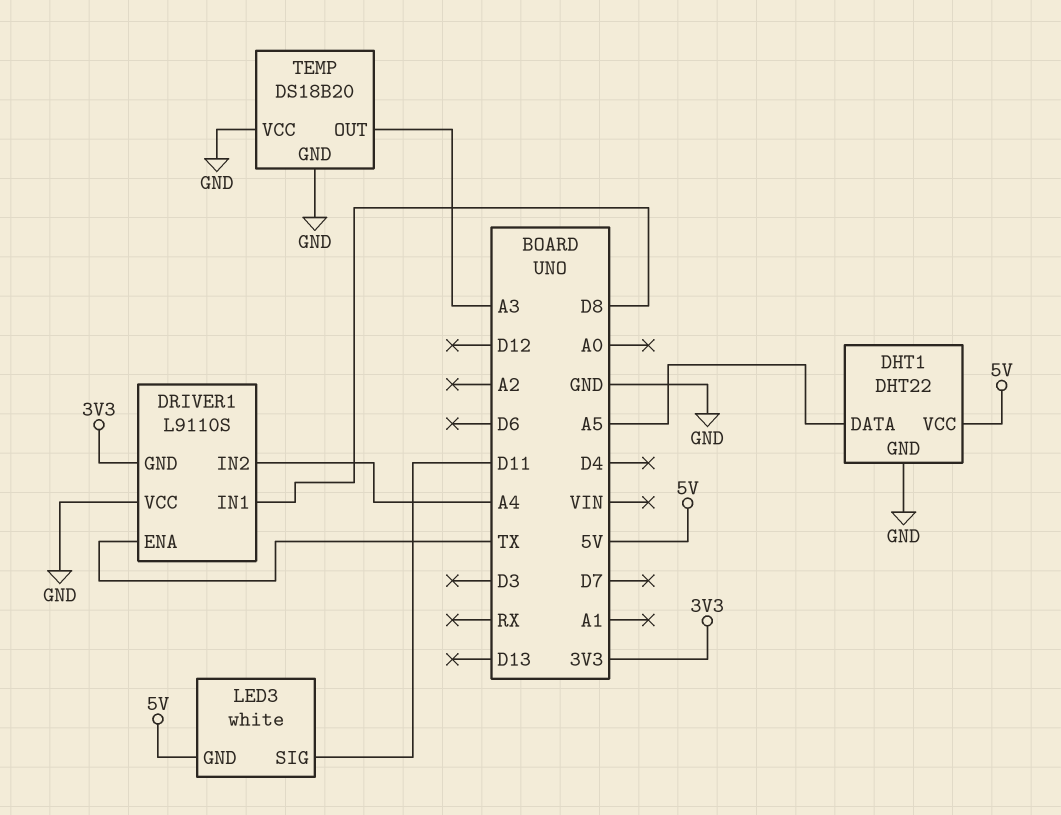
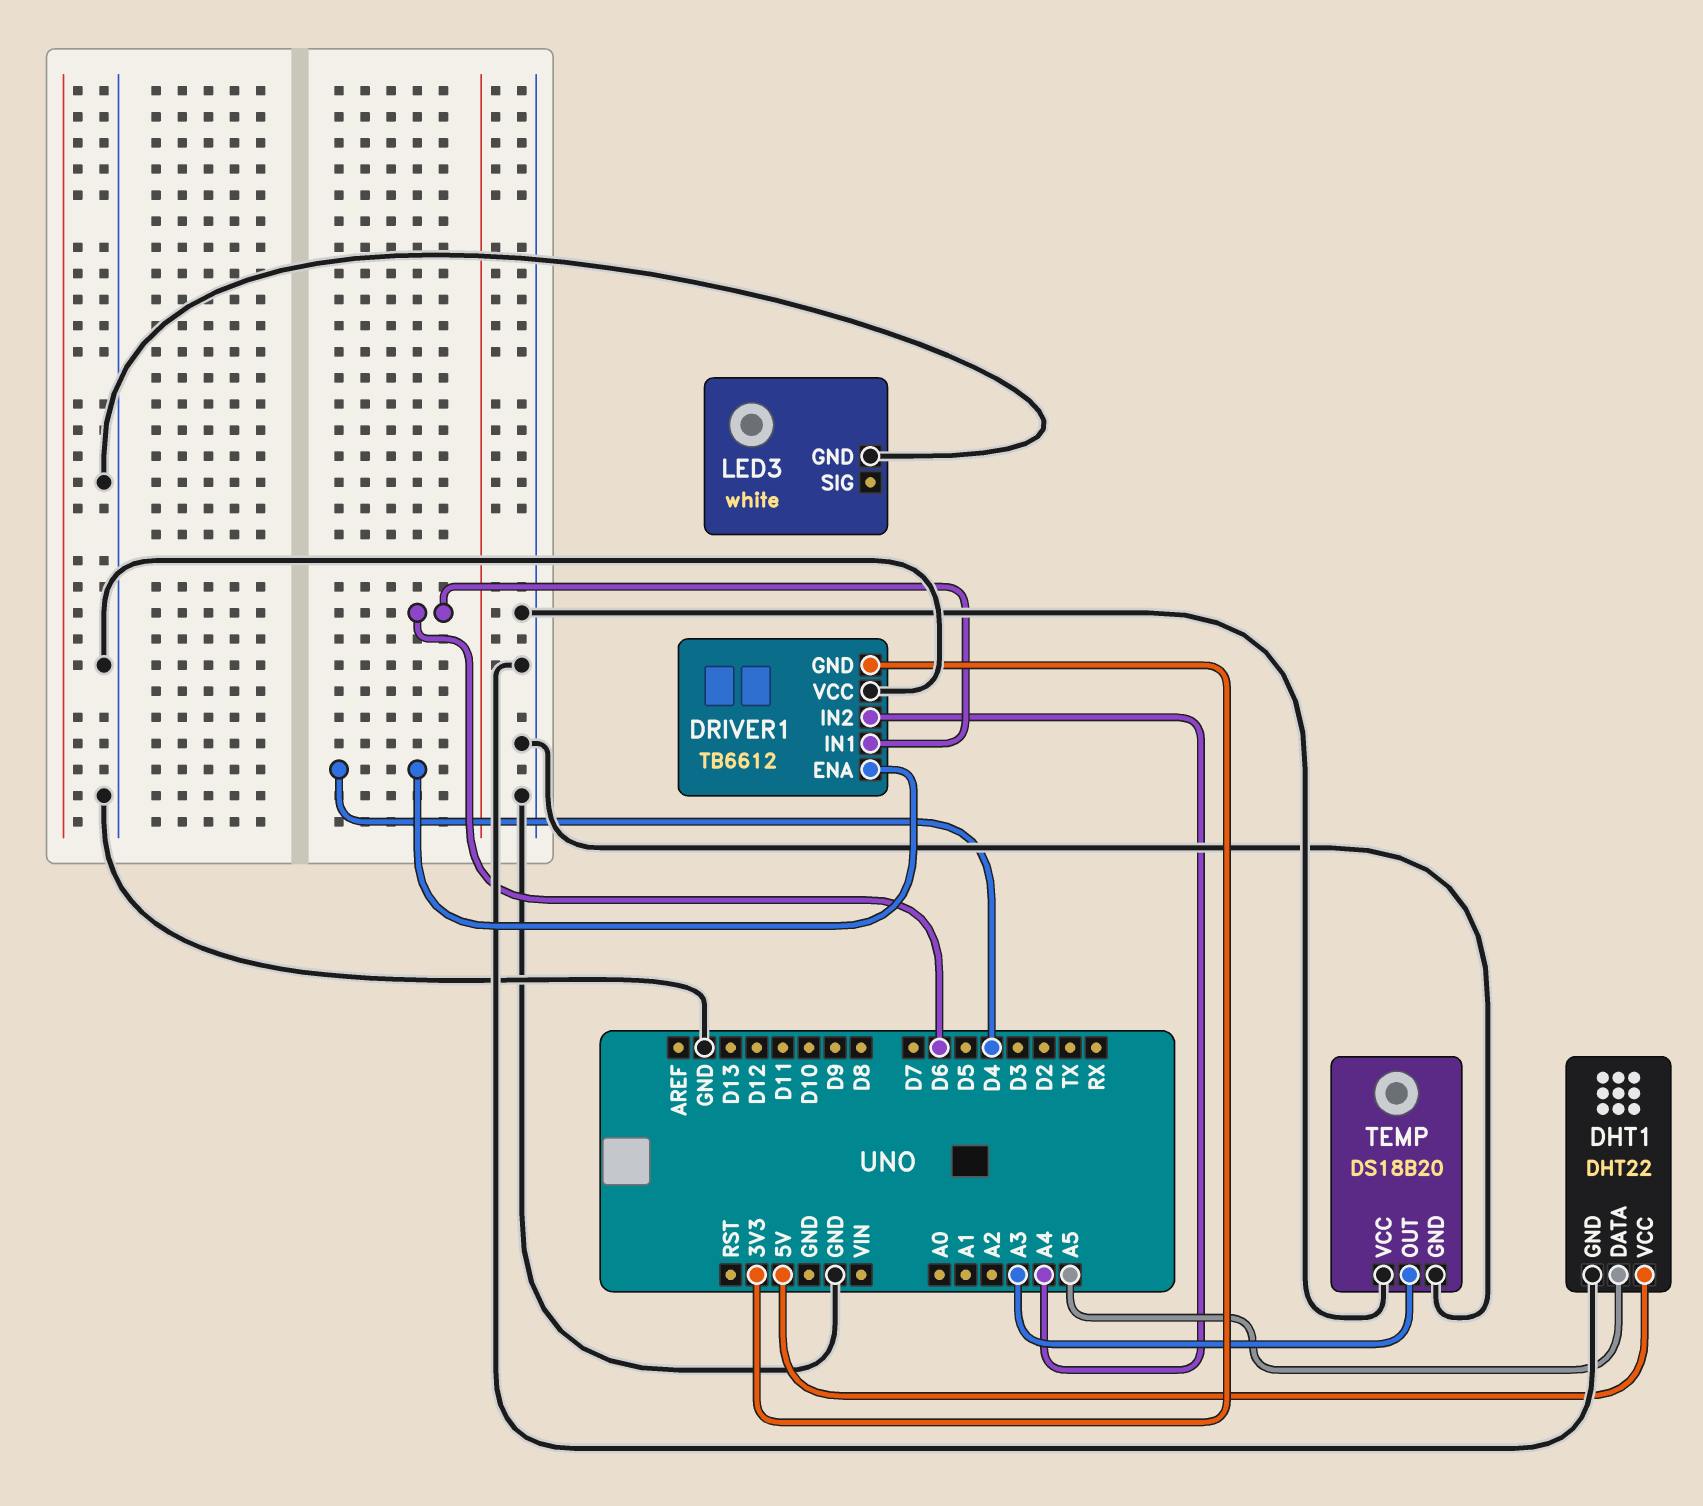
DRIVER1: L9110S -> TB6612
DRIVER1 pin ENA: TX -> D4
DRIVER1 pin IN1: D8 -> D6
LED3 pin GND: 5V -> GND
LED3 pin SIG: D11 -> none

